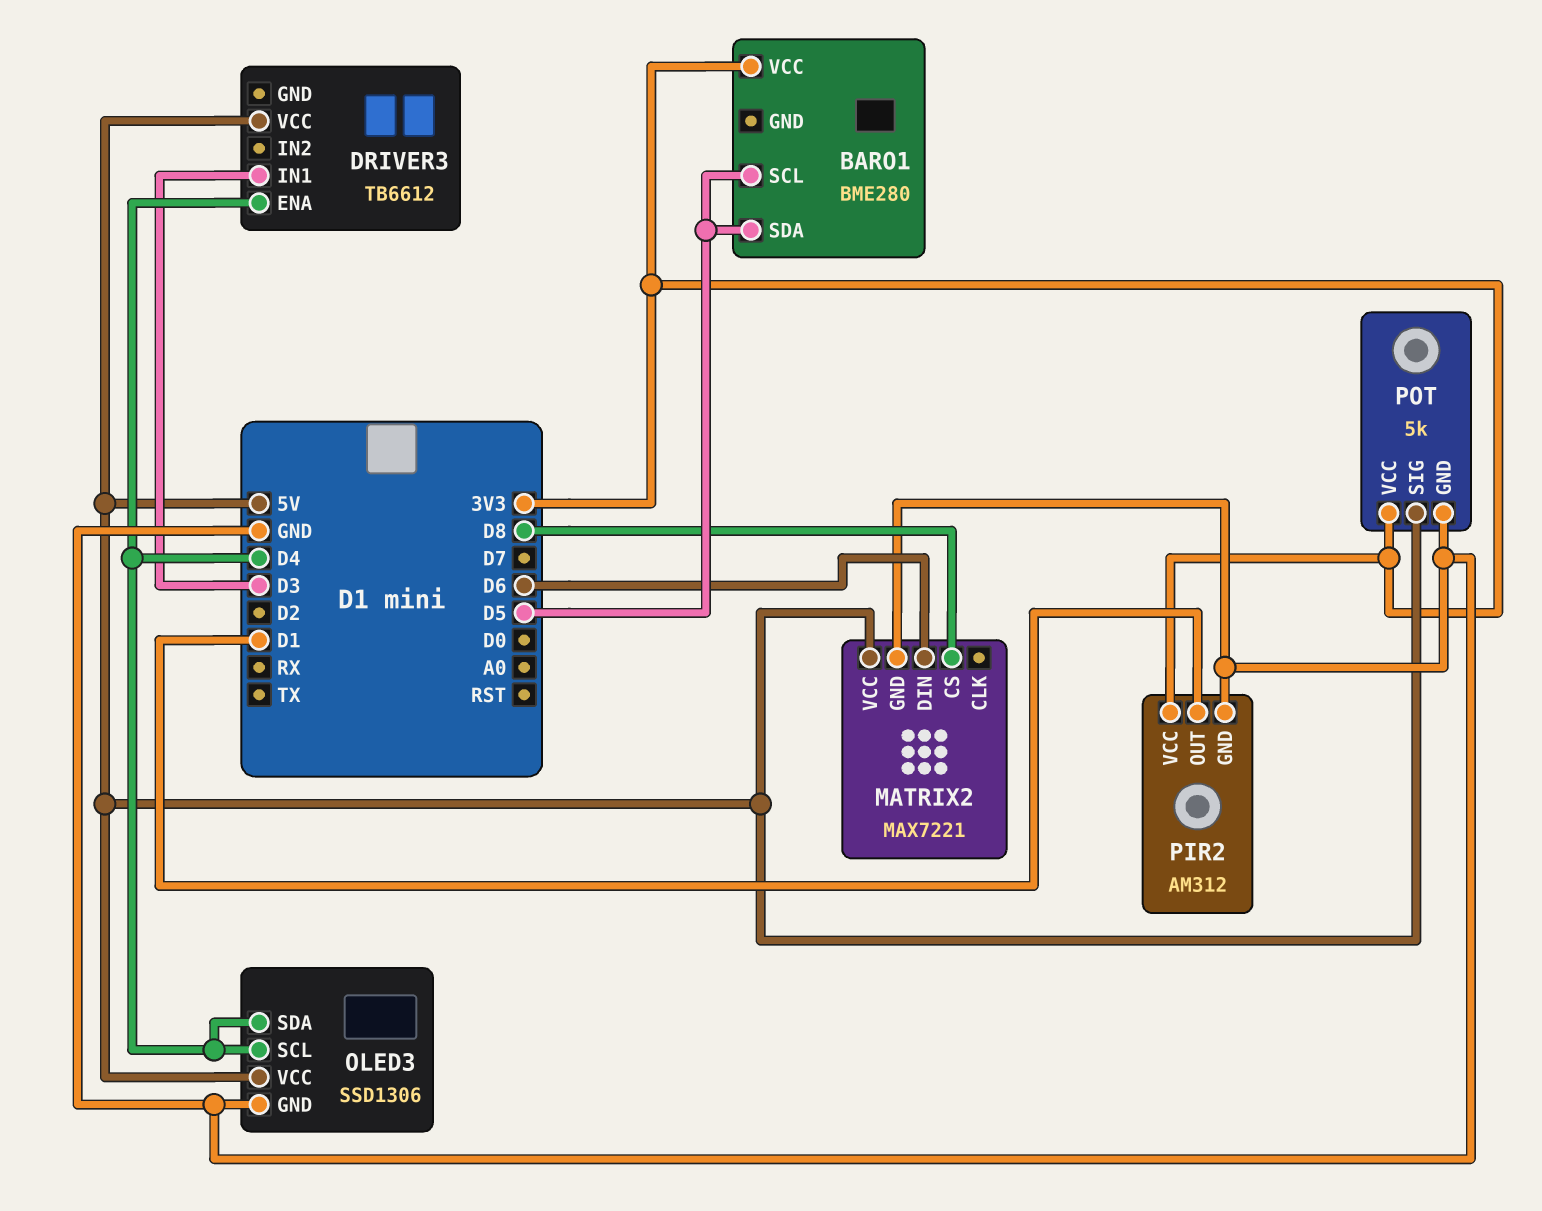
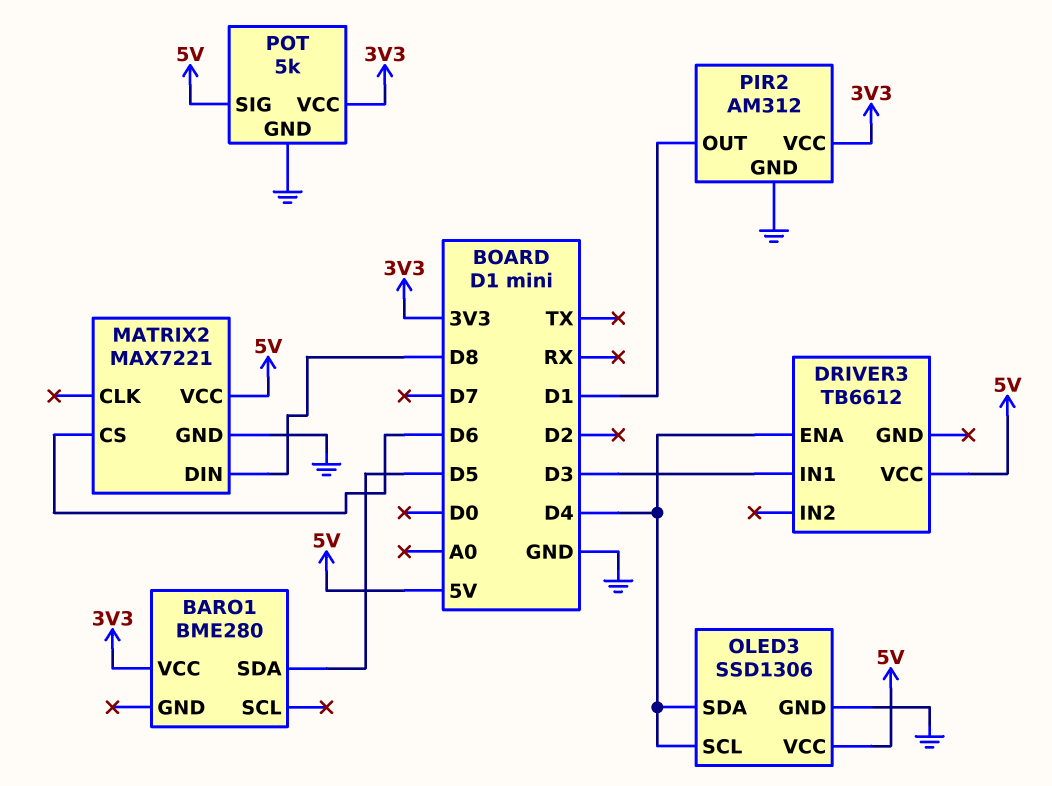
BARO1 pin SCL: D5 -> none
MATRIX2 pin CS: D8 -> D6
MATRIX2 pin DIN: D6 -> D8

